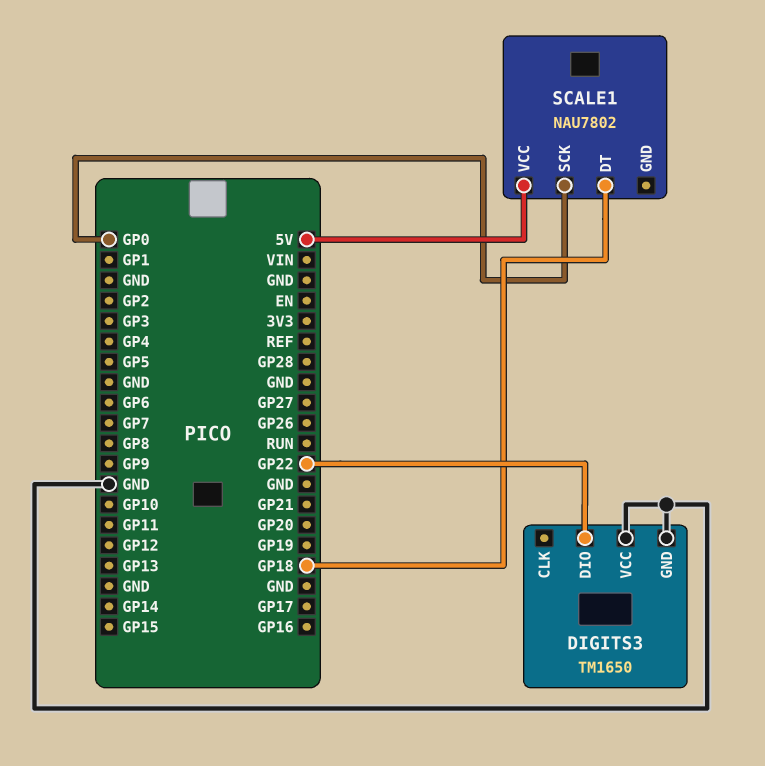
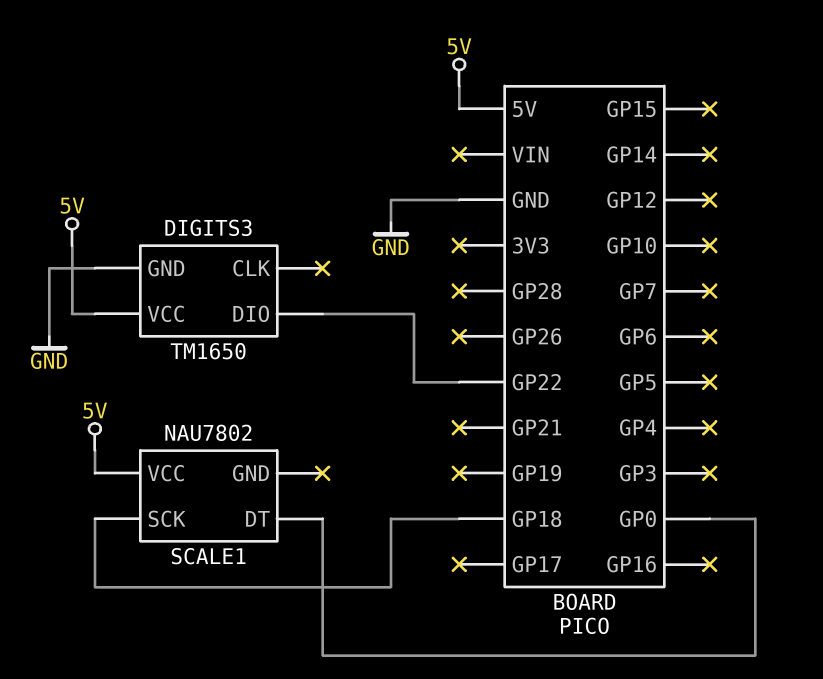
DIGITS3 pin VCC: GND -> 5V
SCALE1 pin DT: GP18 -> GP0
SCALE1 pin SCK: GP0 -> GP18

